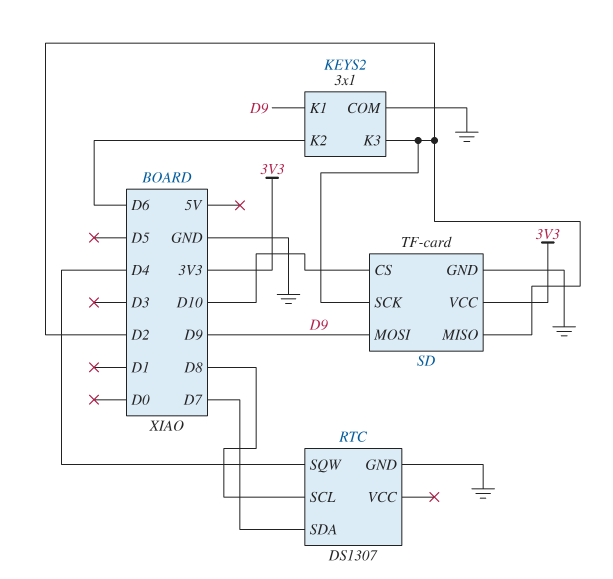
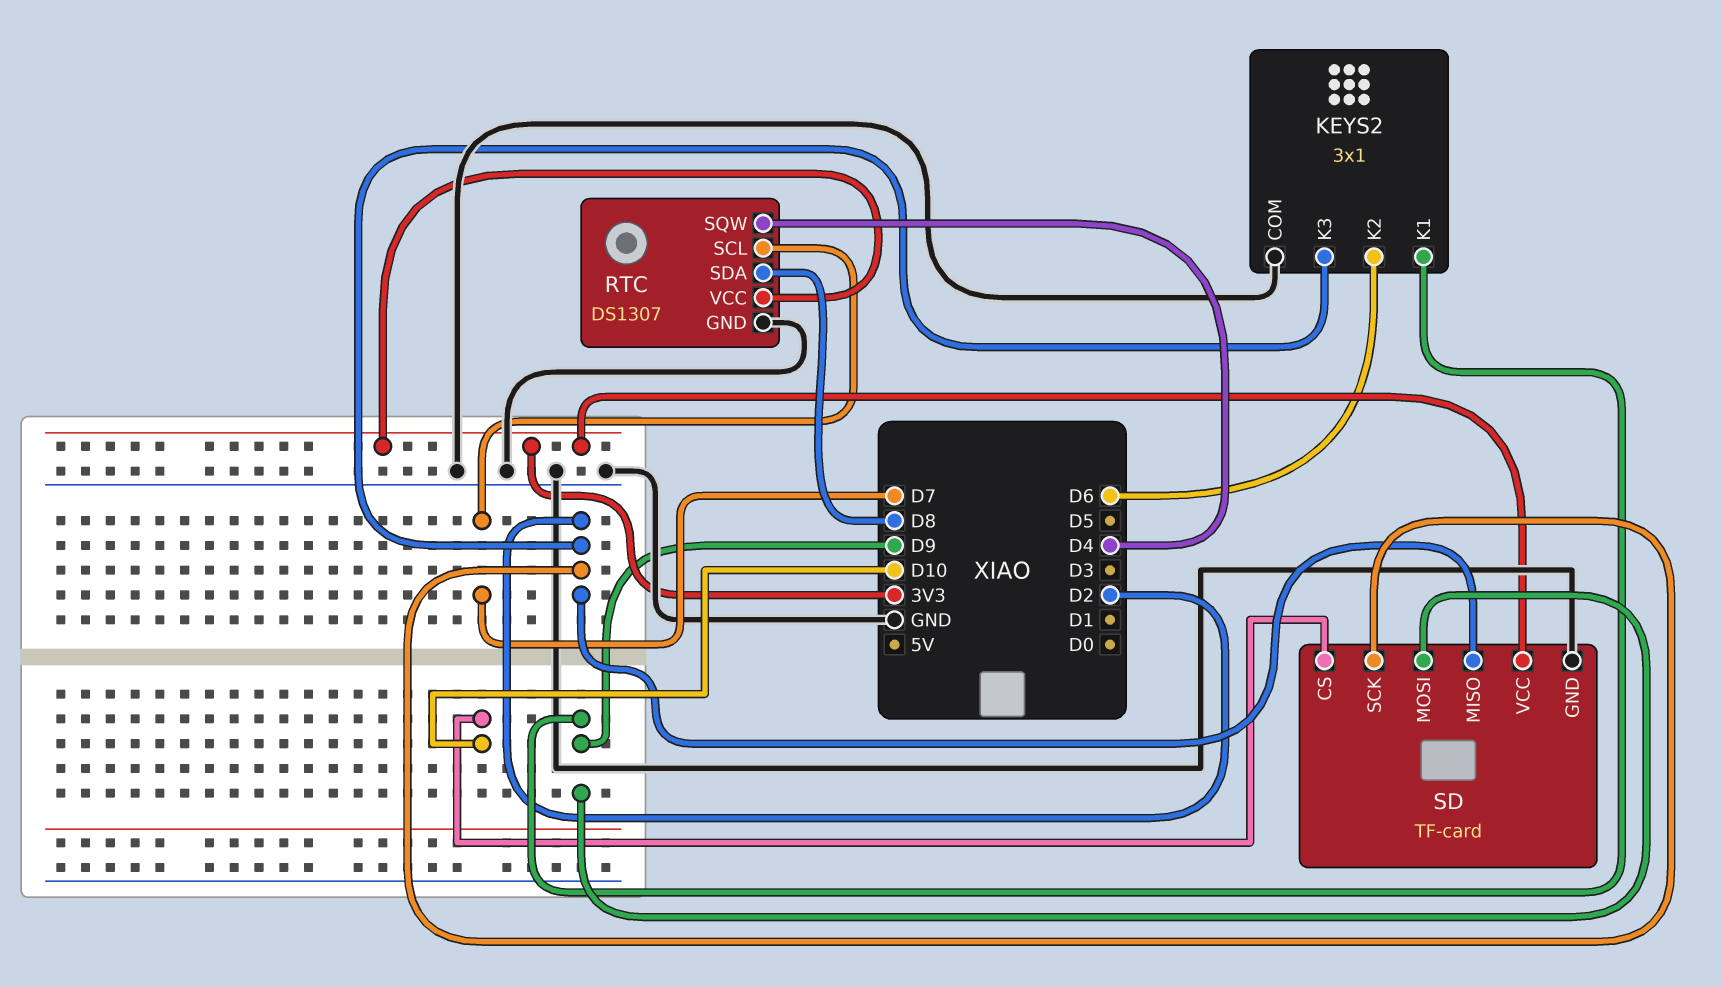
RTC pin SCL: D8 -> D7
RTC pin SDA: D7 -> D8
RTC pin VCC: none -> 3V3

